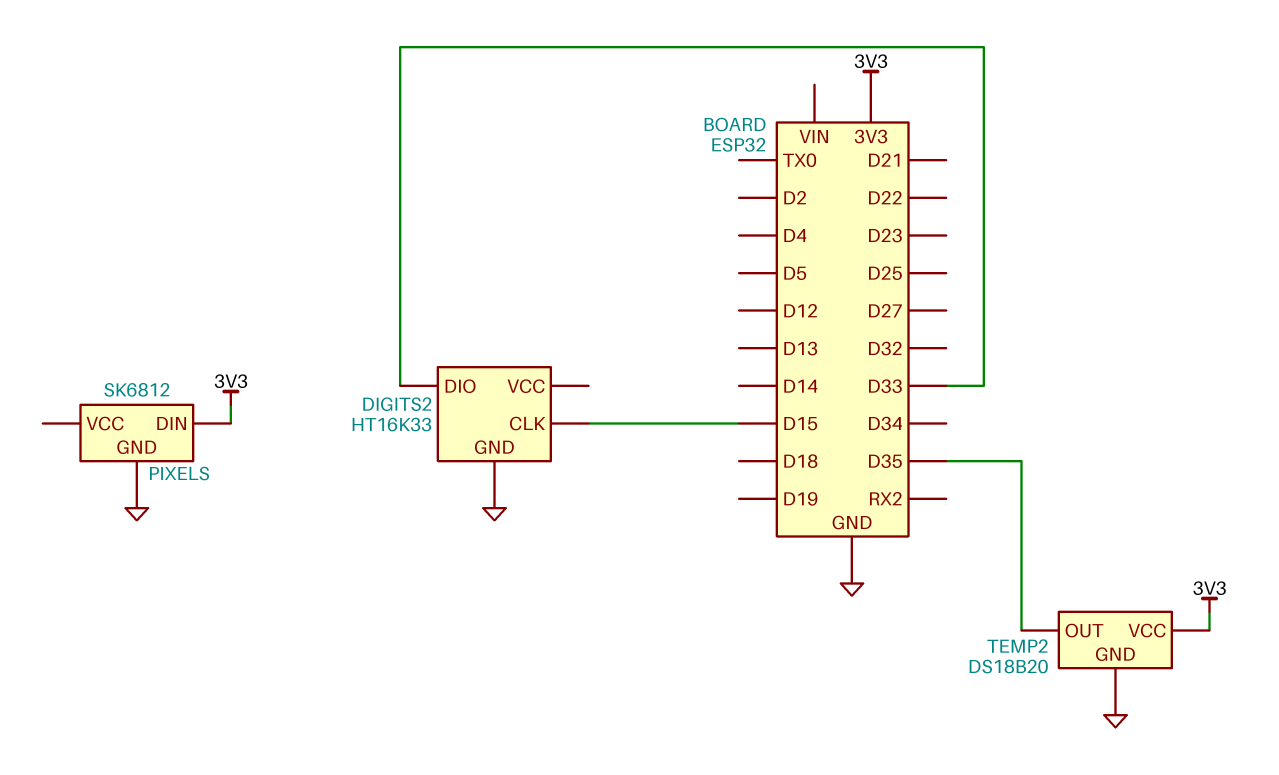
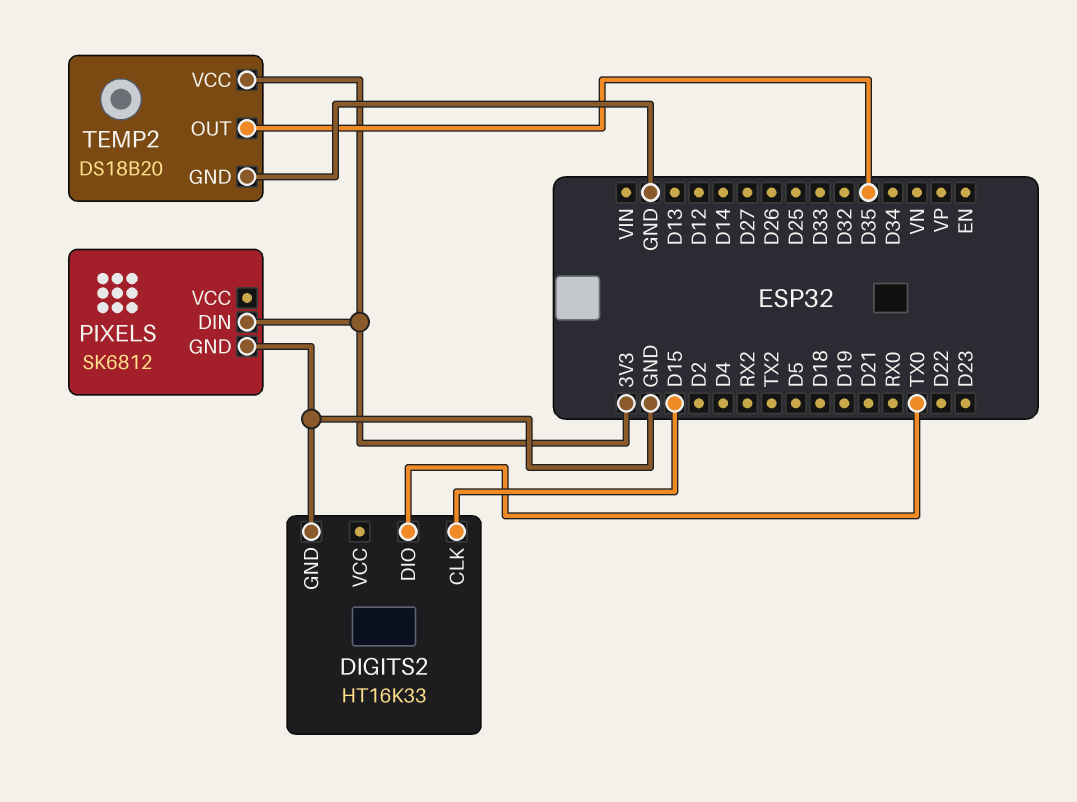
DIGITS2 pin DIO: D33 -> TX0

